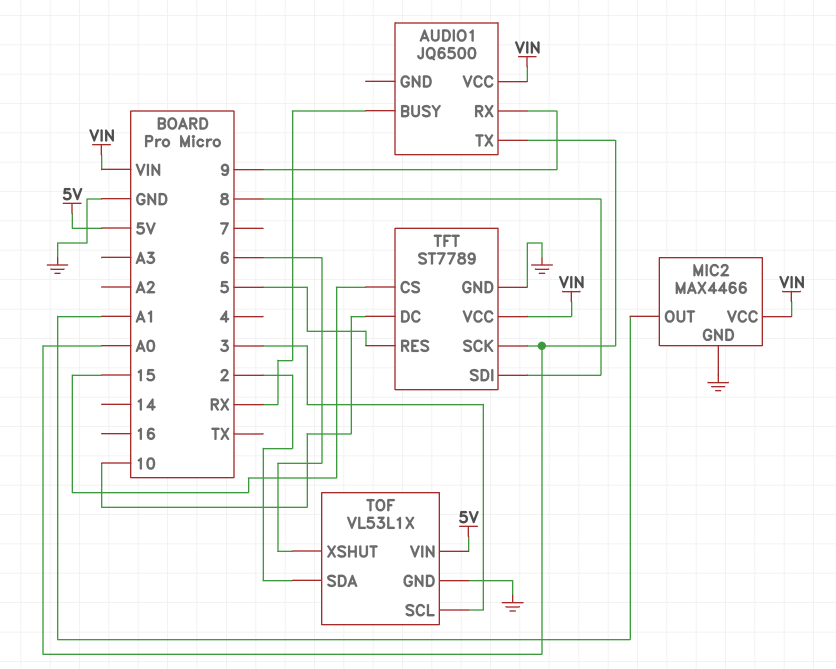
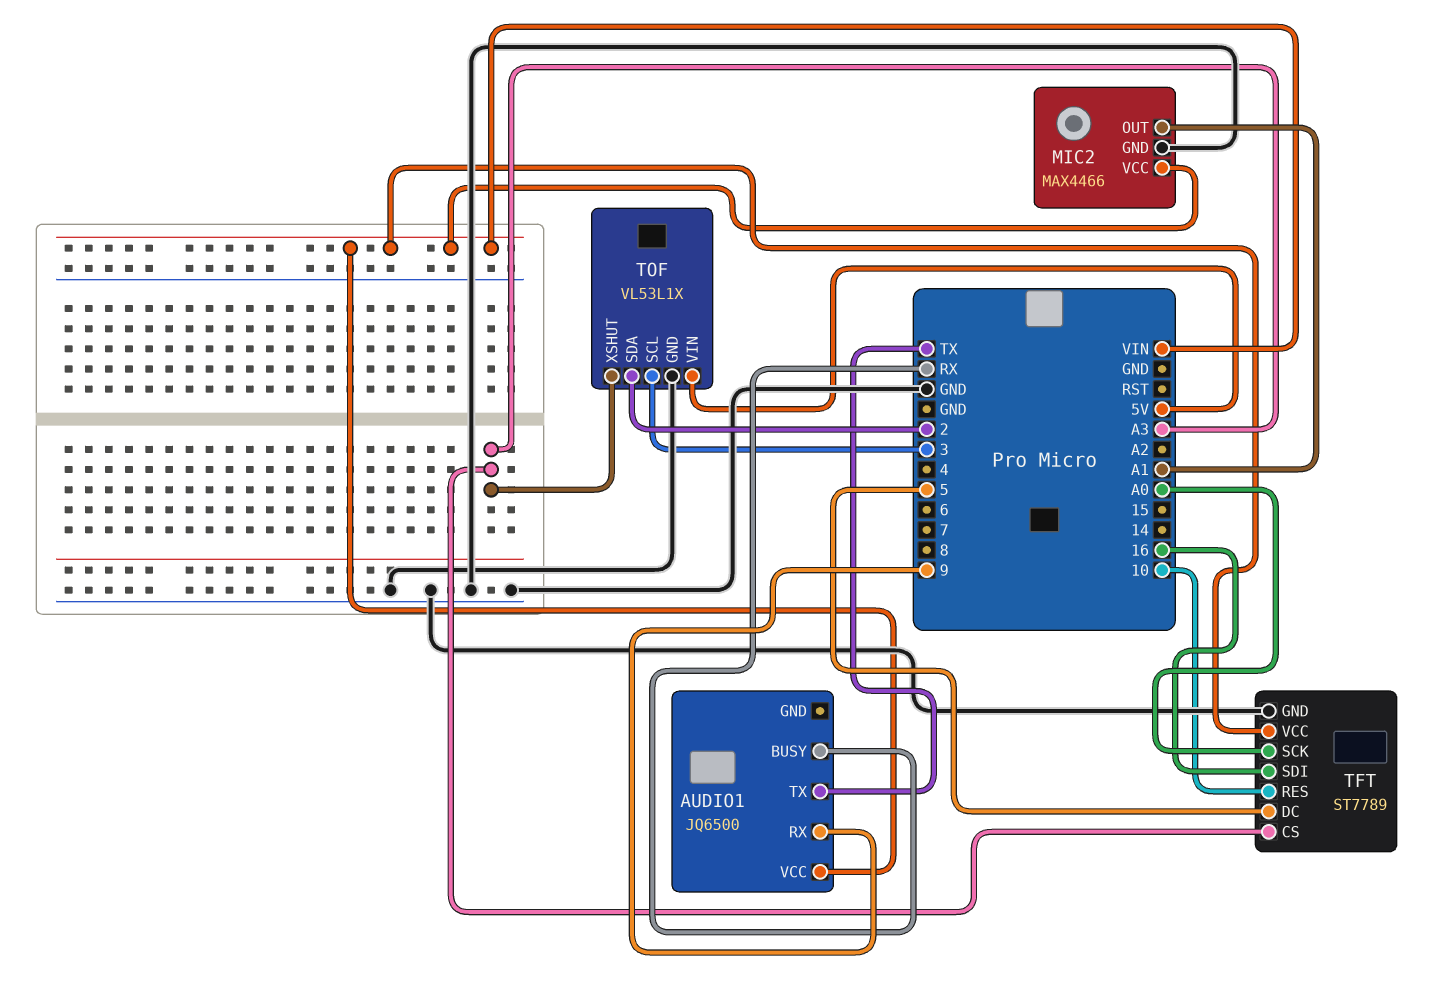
AUDIO1 pin TX: A0 -> TX
TFT pin CS: 15 -> A3
TFT pin DC: 10 -> 5
TFT pin RES: 5 -> 10
TFT pin SDI: 8 -> 16
TOF pin XSHUT: 6 -> A3

